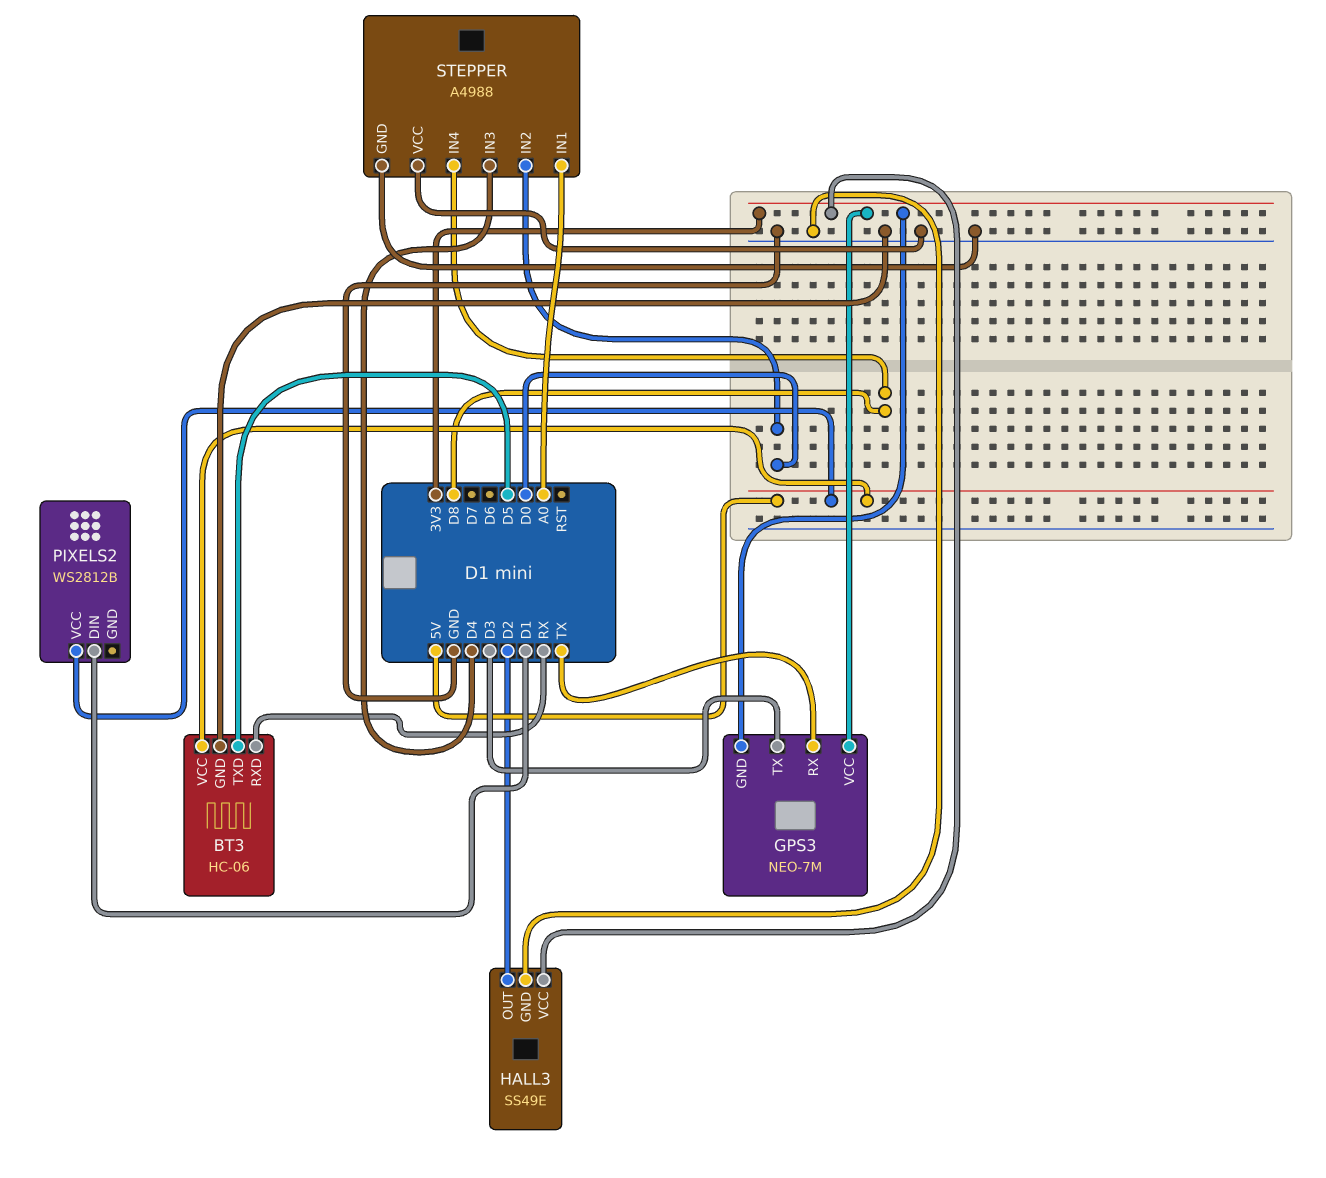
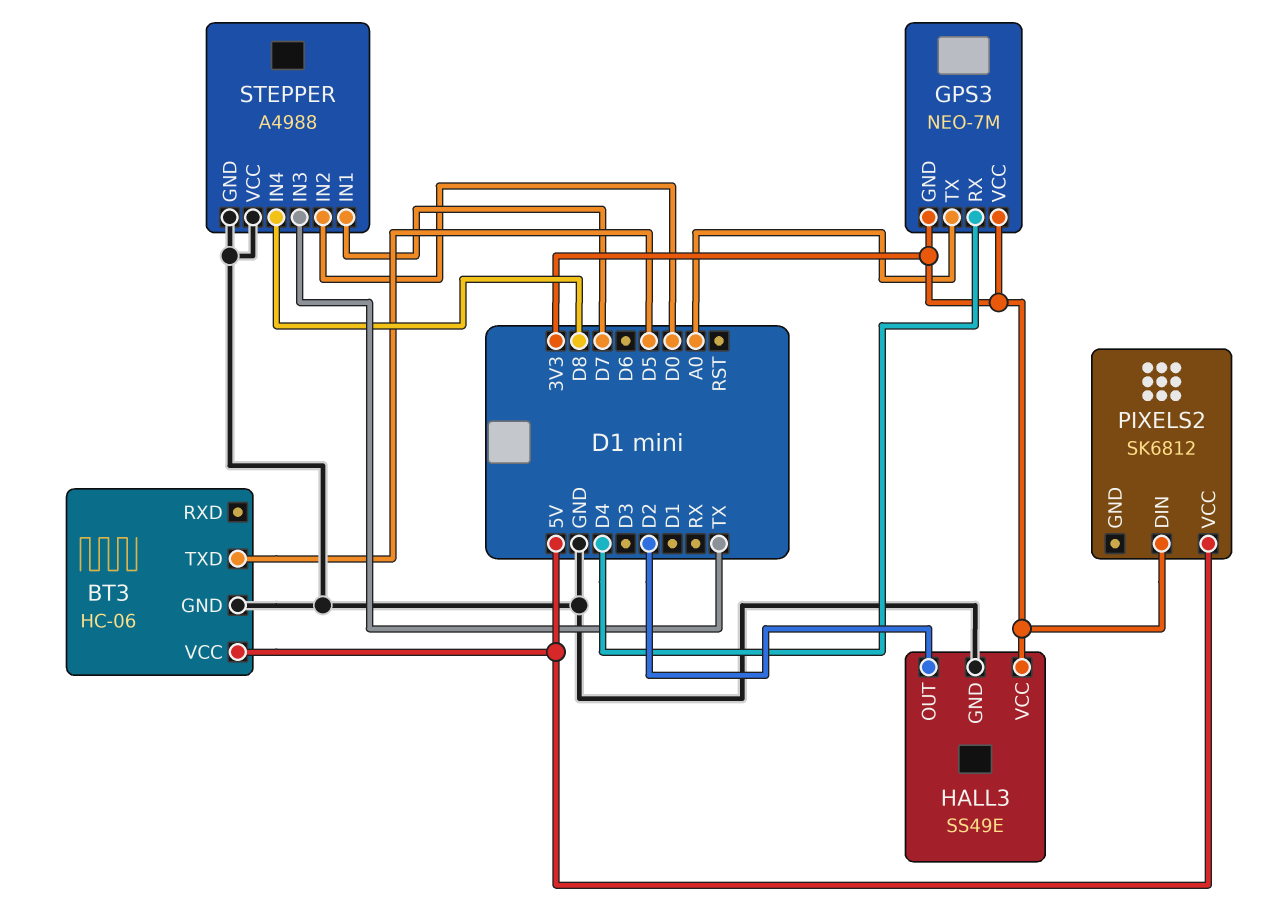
BT3 pin RXD: RX -> none
GPS3 pin RX: TX -> D4
GPS3 pin TX: D3 -> A0
PIXELS2: WS2812B -> SK6812
PIXELS2 pin DIN: D1 -> 3V3
STEPPER pin IN1: A0 -> D7
STEPPER pin IN3: D4 -> TX

